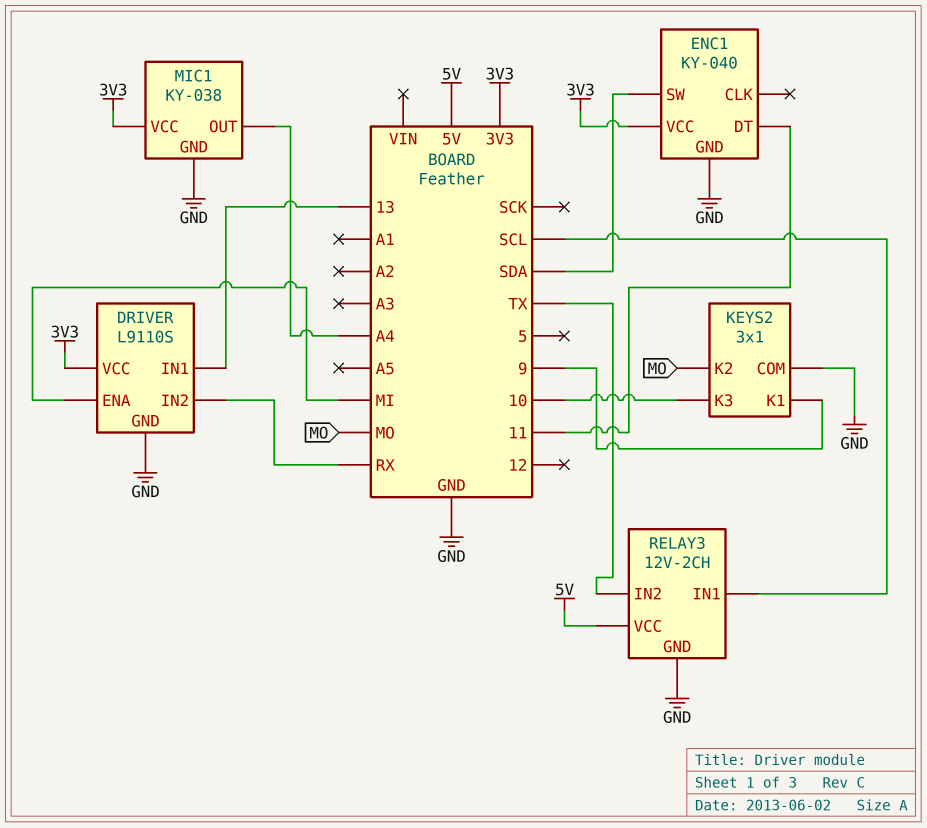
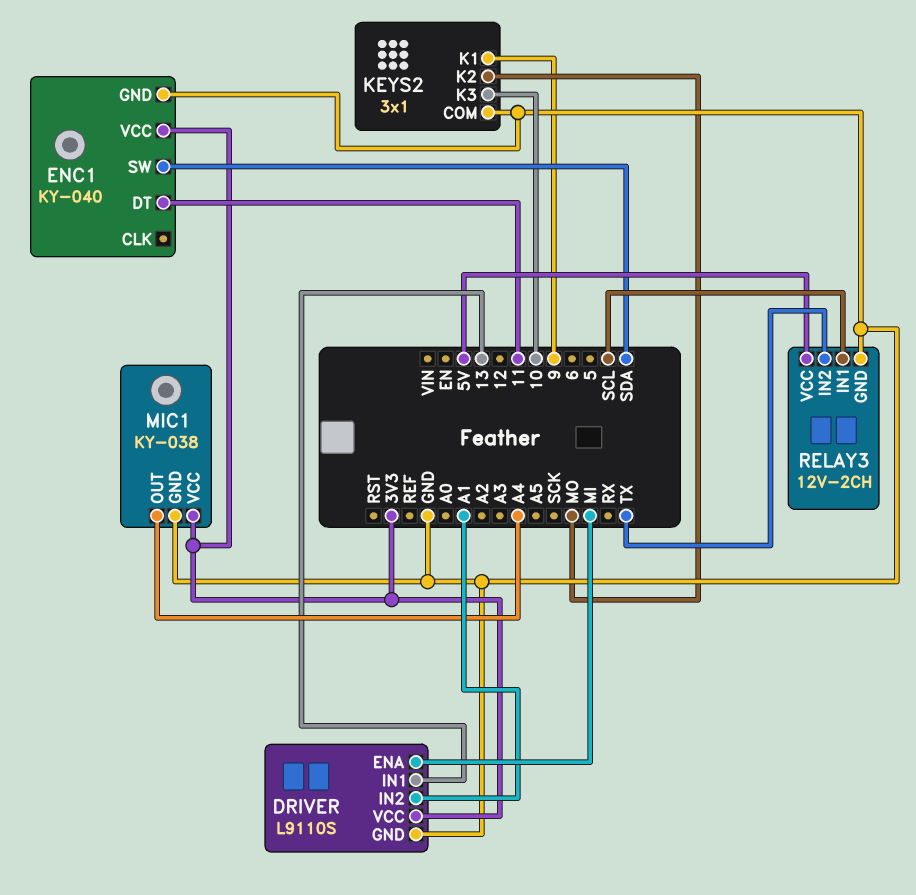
DRIVER pin IN2: RX -> A1

